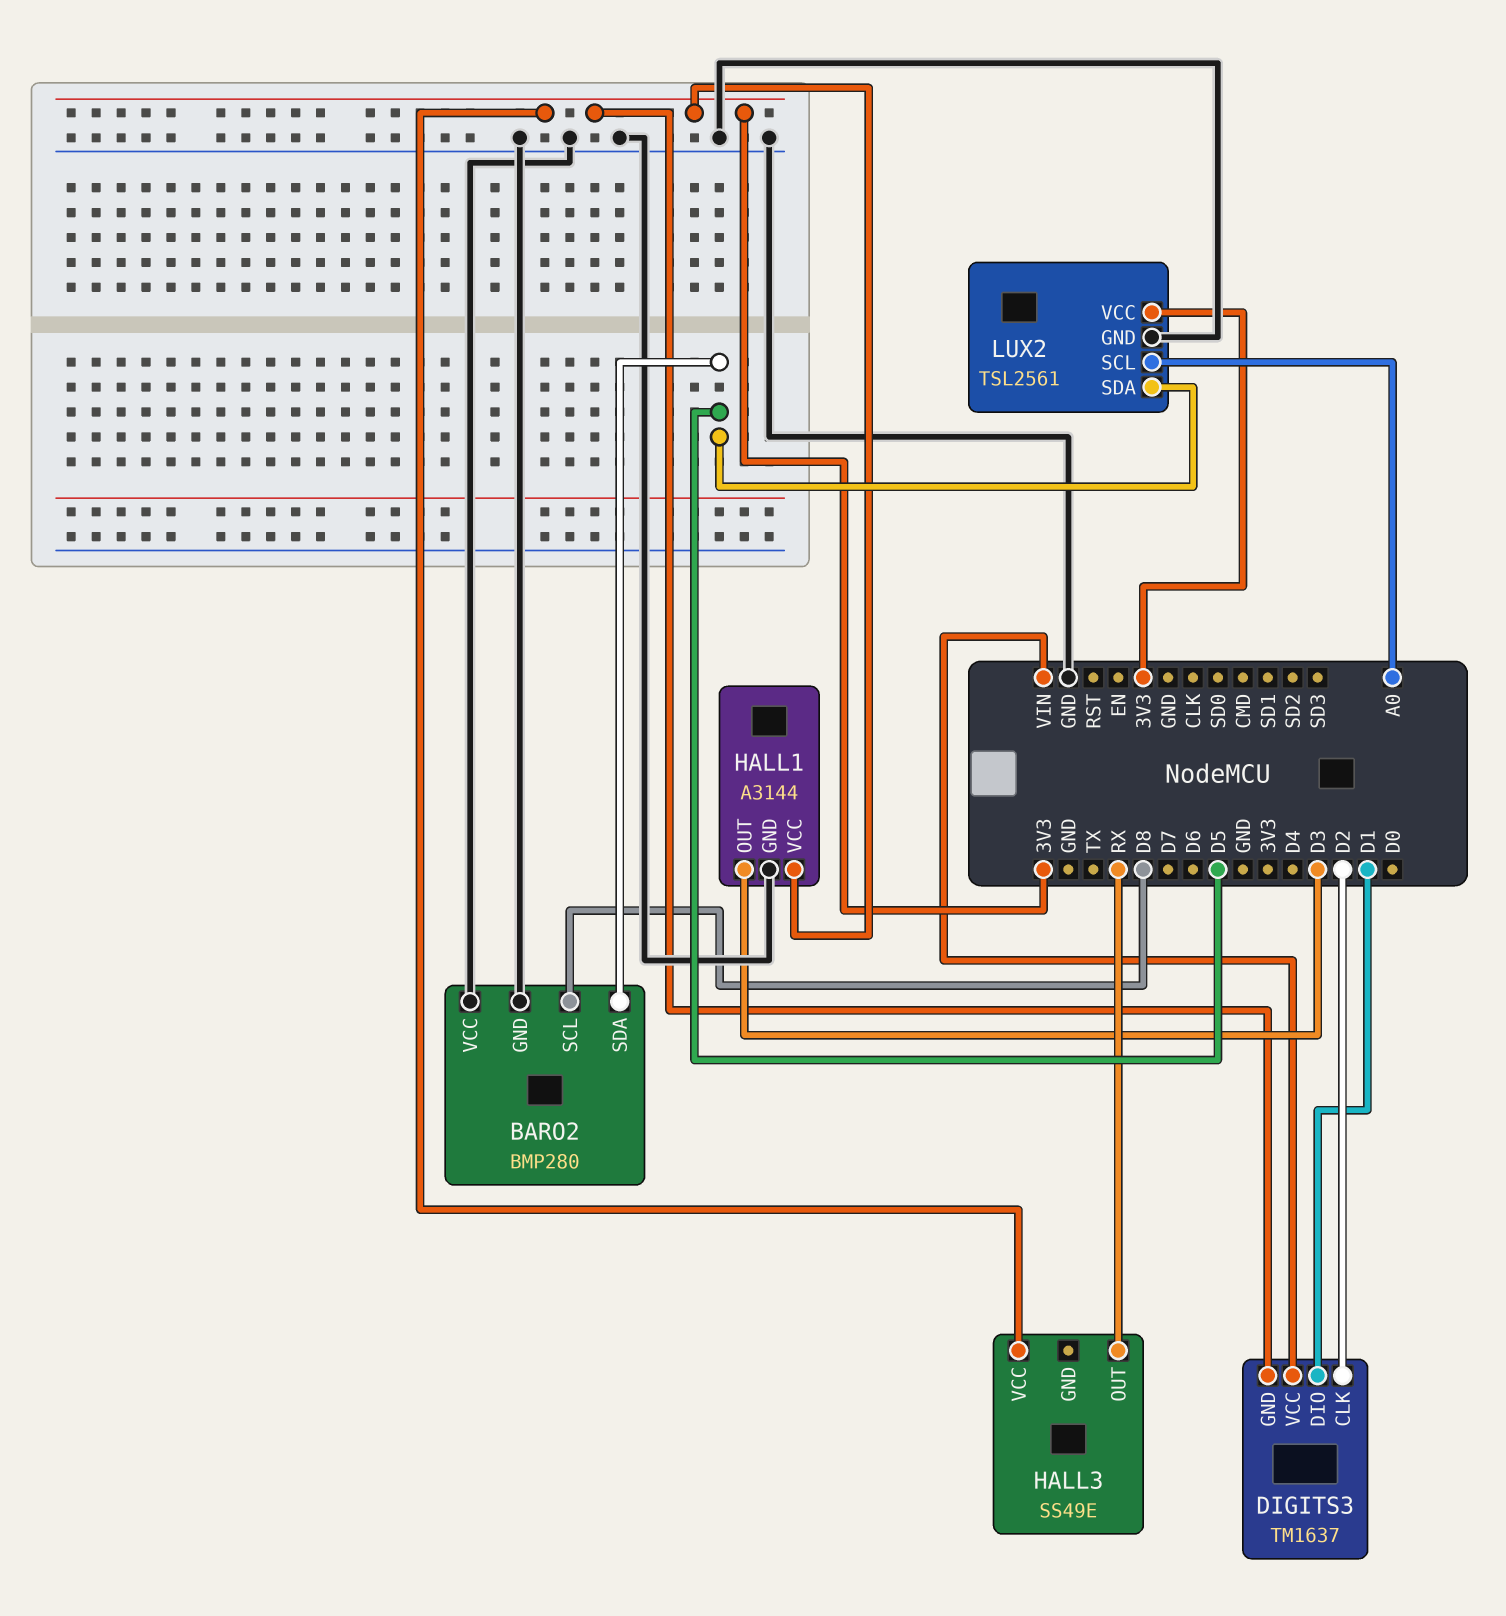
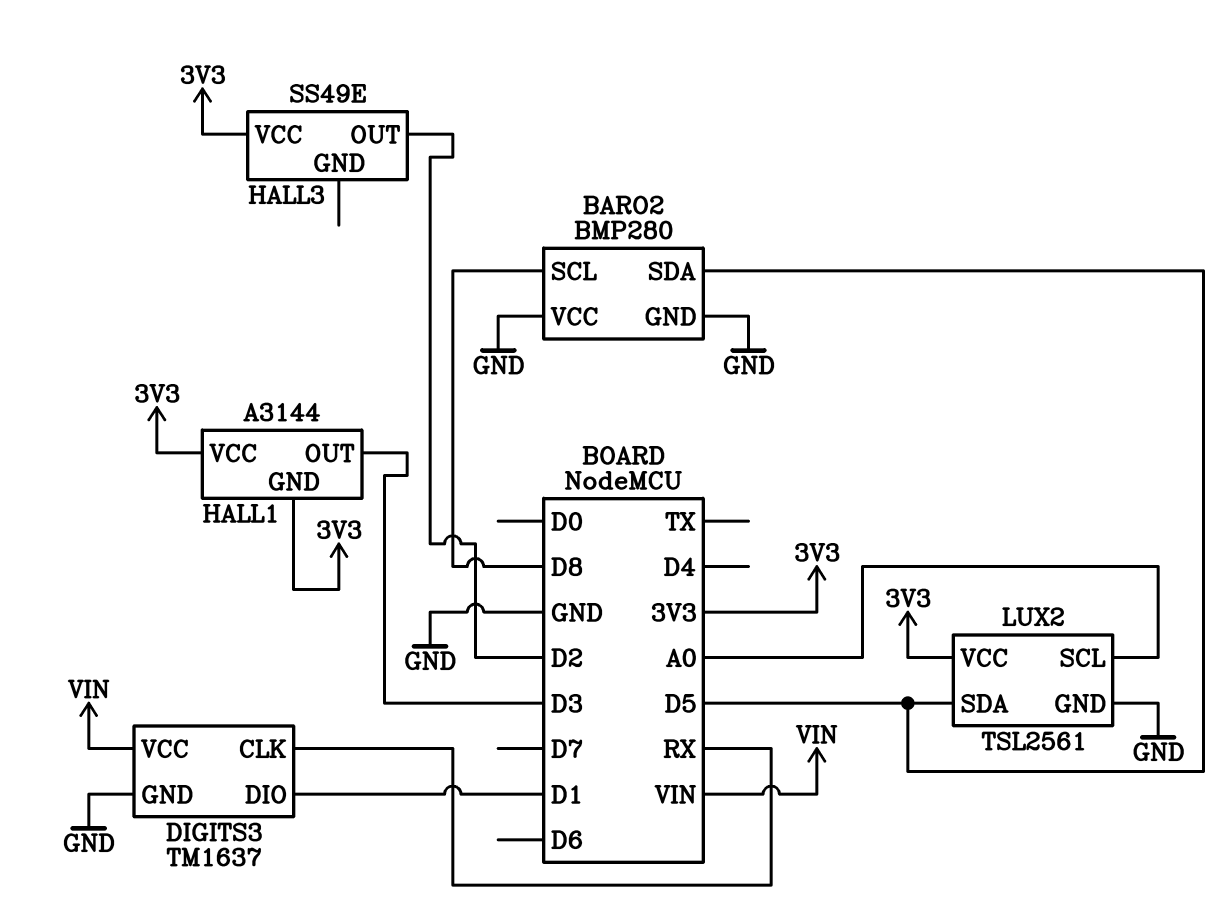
DIGITS3 pin CLK: D2 -> RX
DIGITS3 pin GND: 3V3 -> GND
HALL1 pin GND: GND -> 3V3
HALL3 pin OUT: RX -> D2

